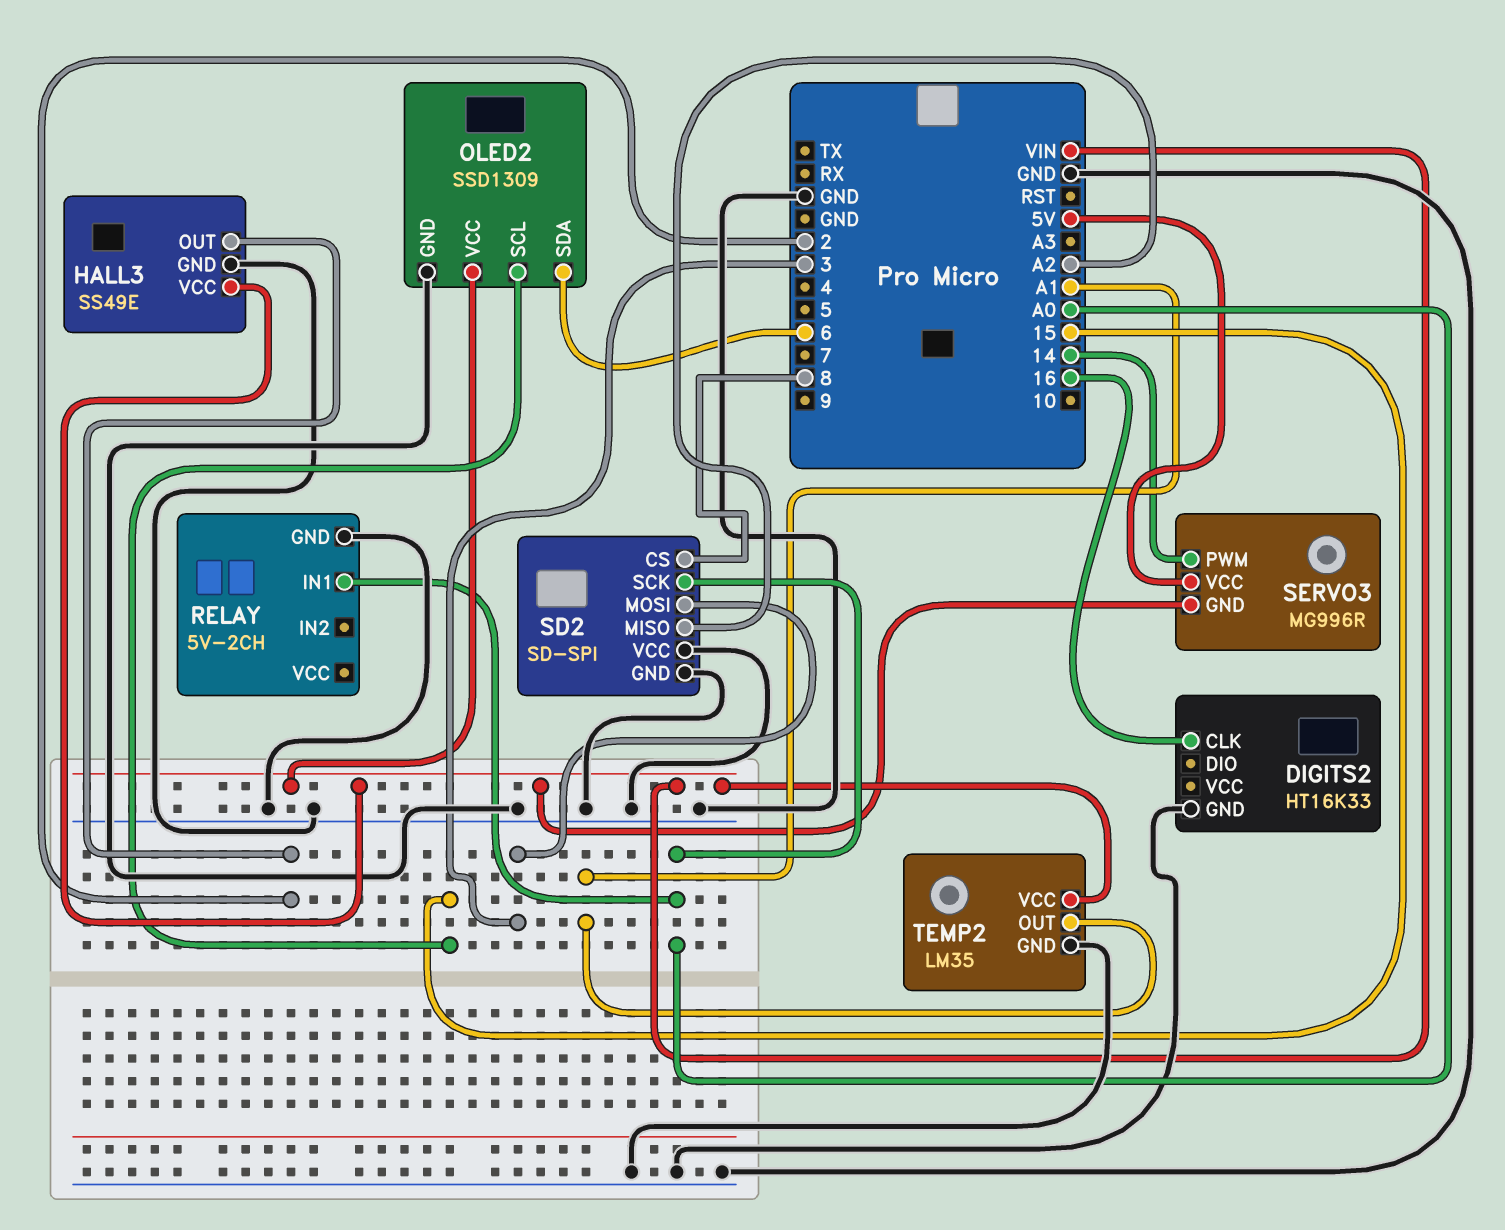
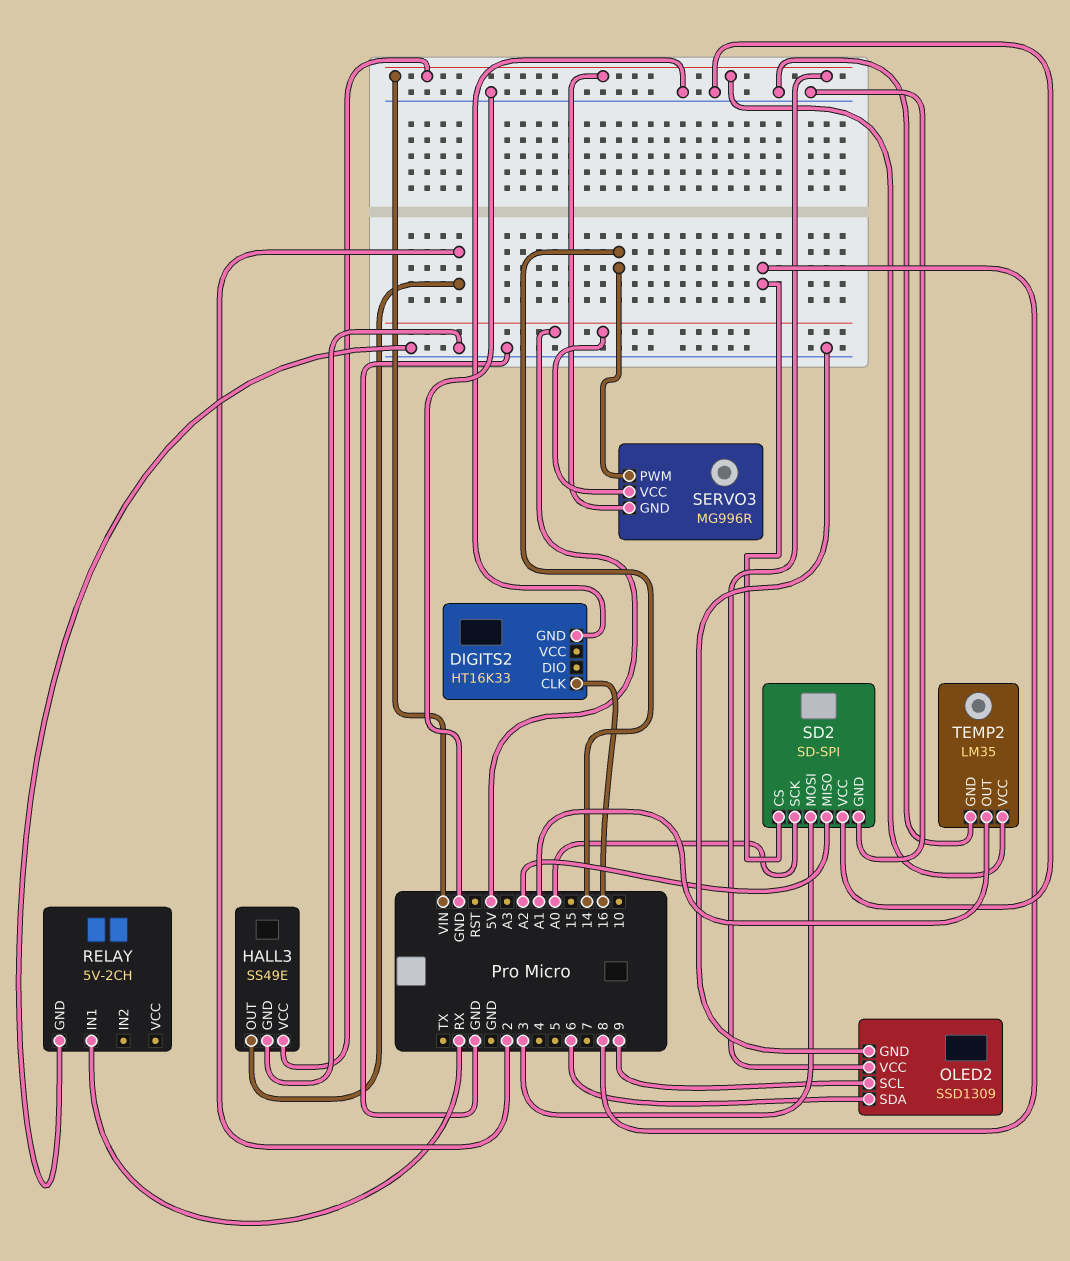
OLED2 pin SCL: 15 -> 9
RELAY pin IN1: A0 -> RX

